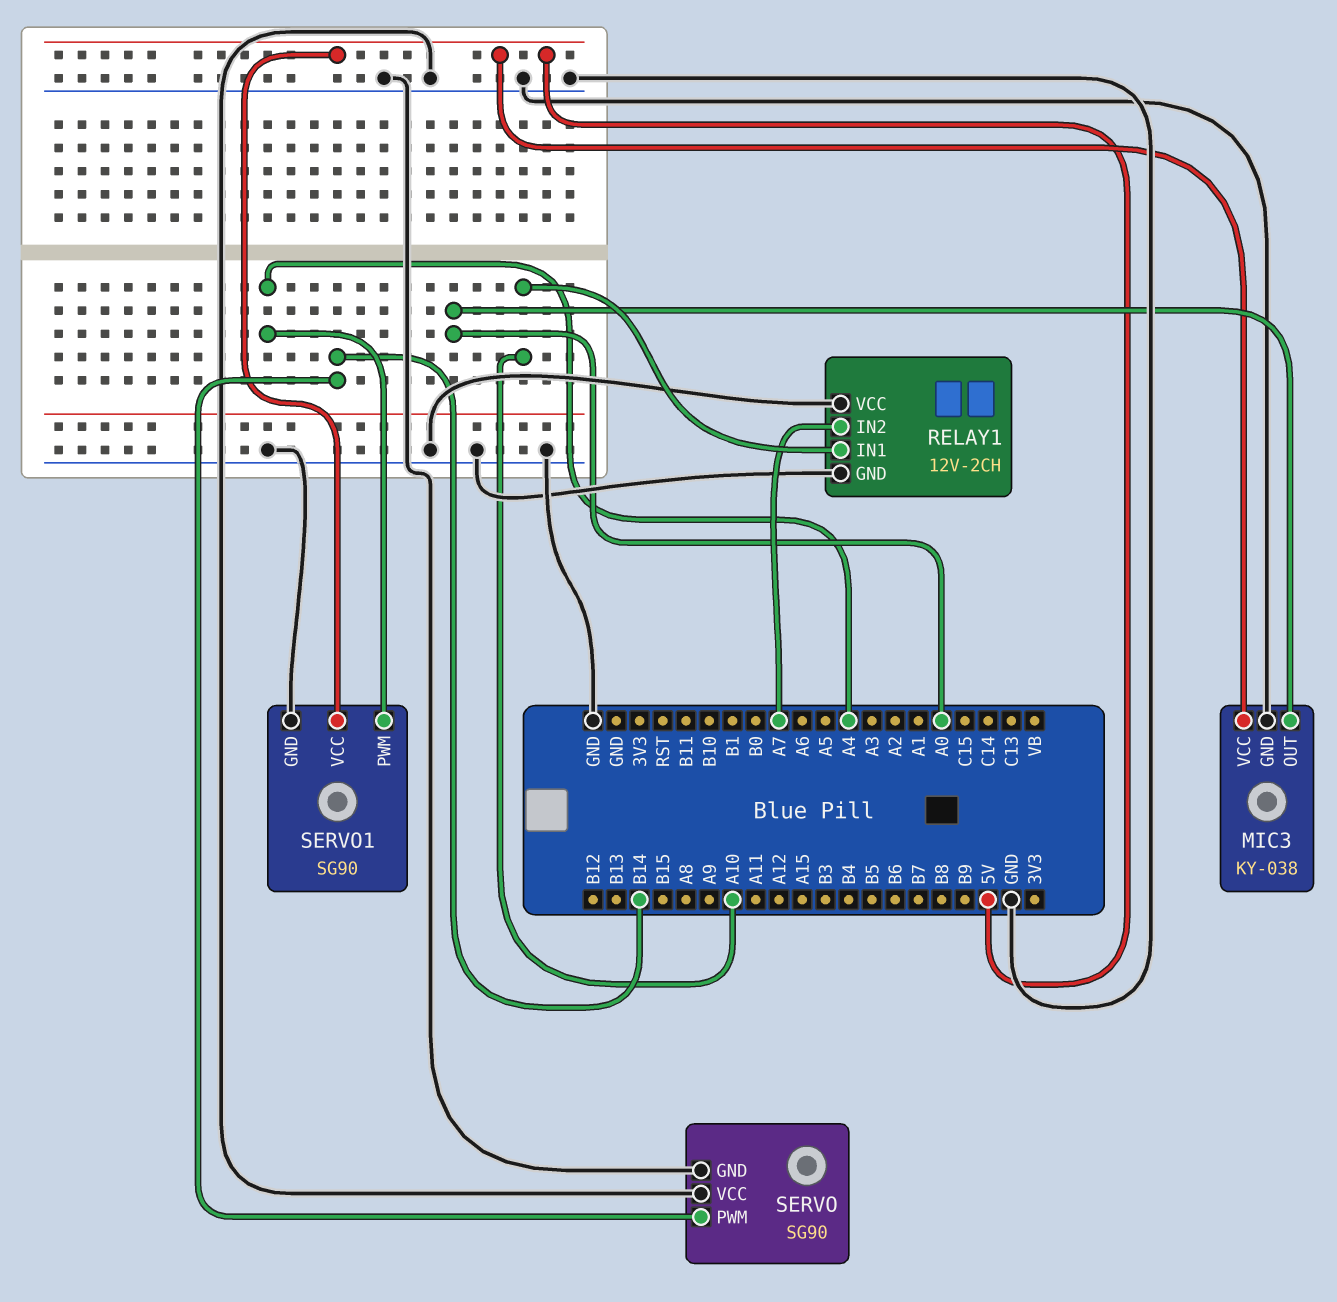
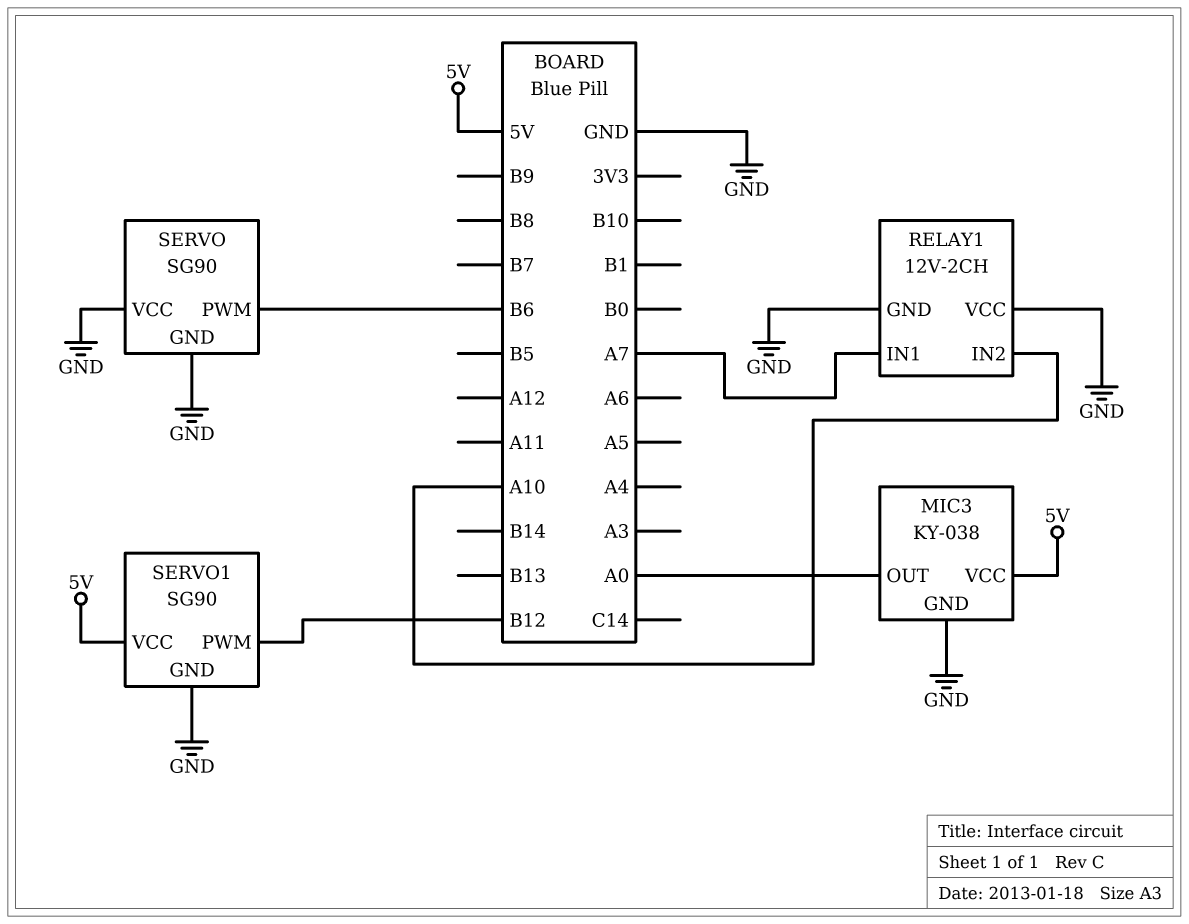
RELAY1 pin IN1: A10 -> A7
RELAY1 pin IN2: A7 -> A10
SERVO pin PWM: B14 -> B6
SERVO1 pin PWM: A4 -> B12

